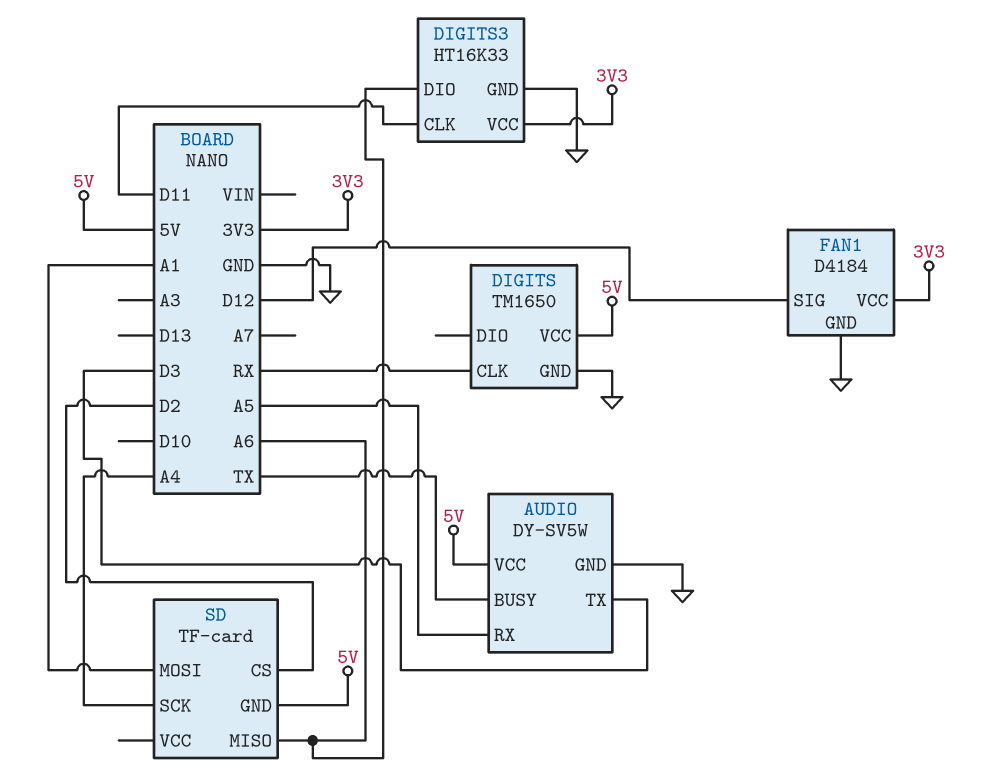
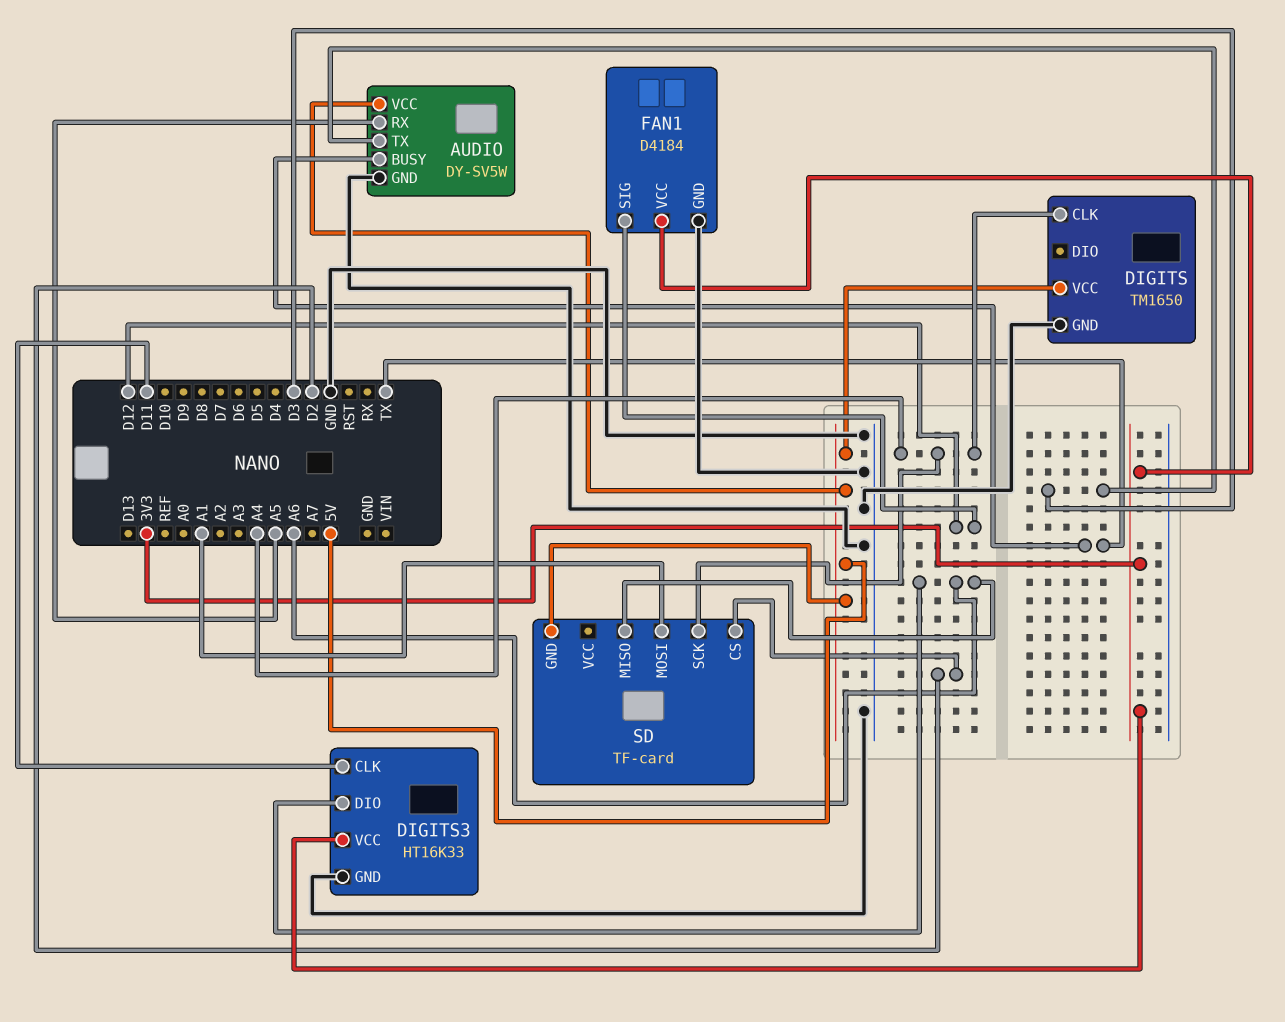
DIGITS pin CLK: RX -> A4

